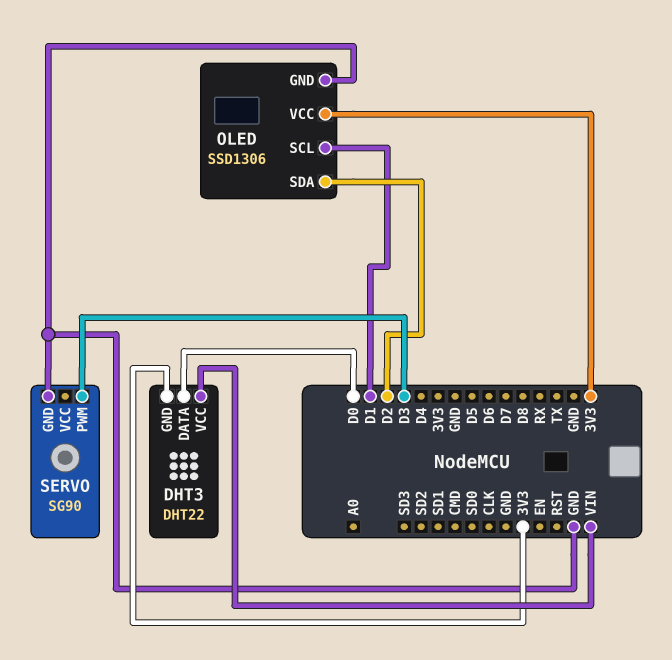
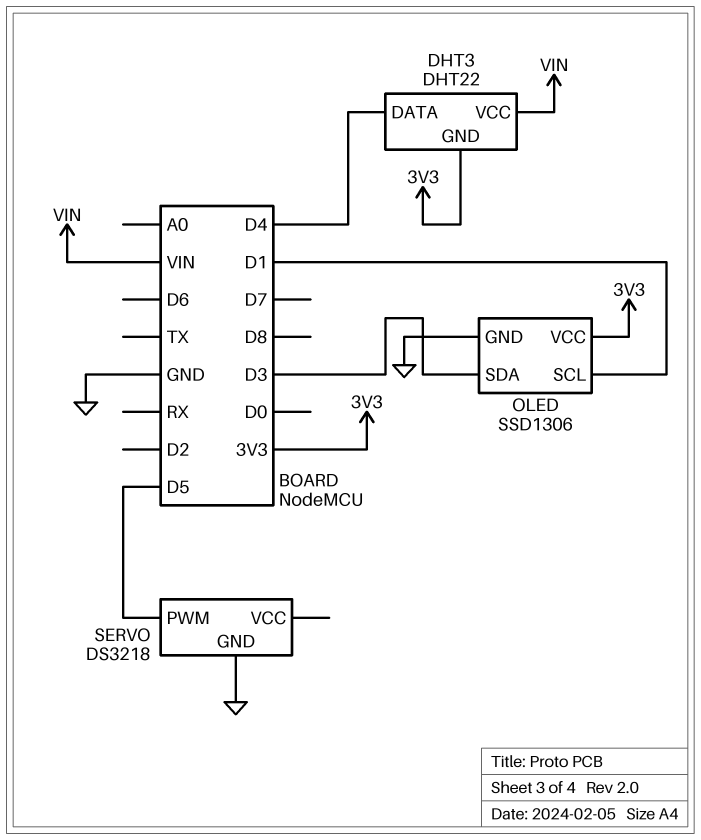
DHT3 pin DATA: D0 -> D4
OLED pin SDA: D2 -> D3
SERVO: SG90 -> DS3218
SERVO pin PWM: D3 -> D5

